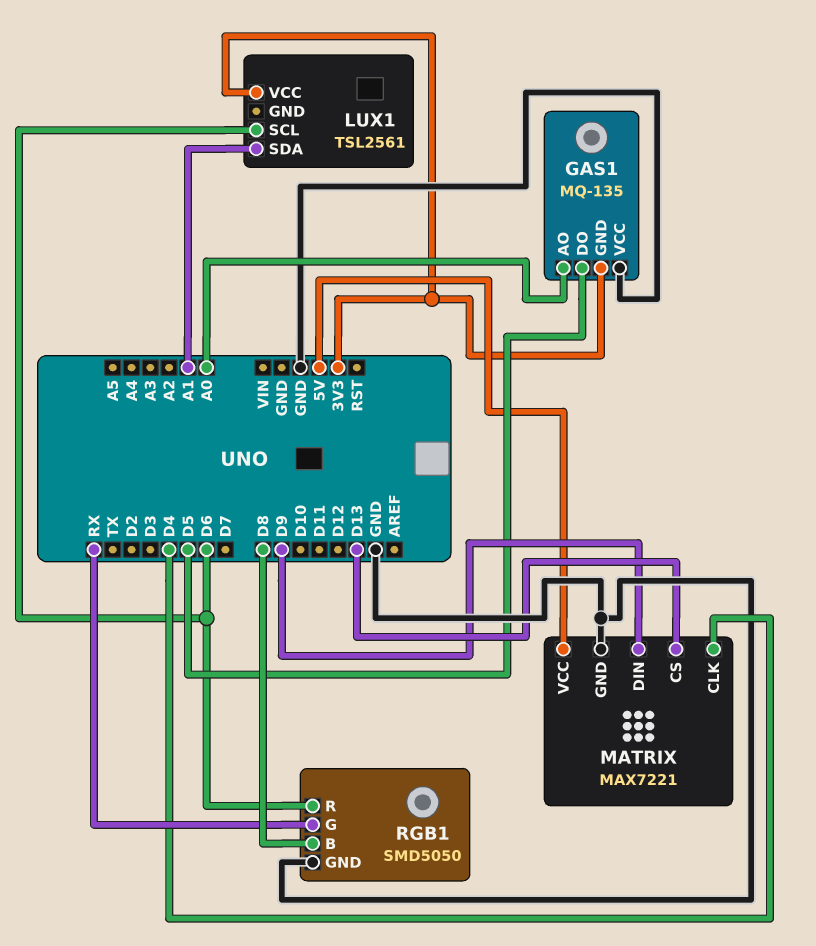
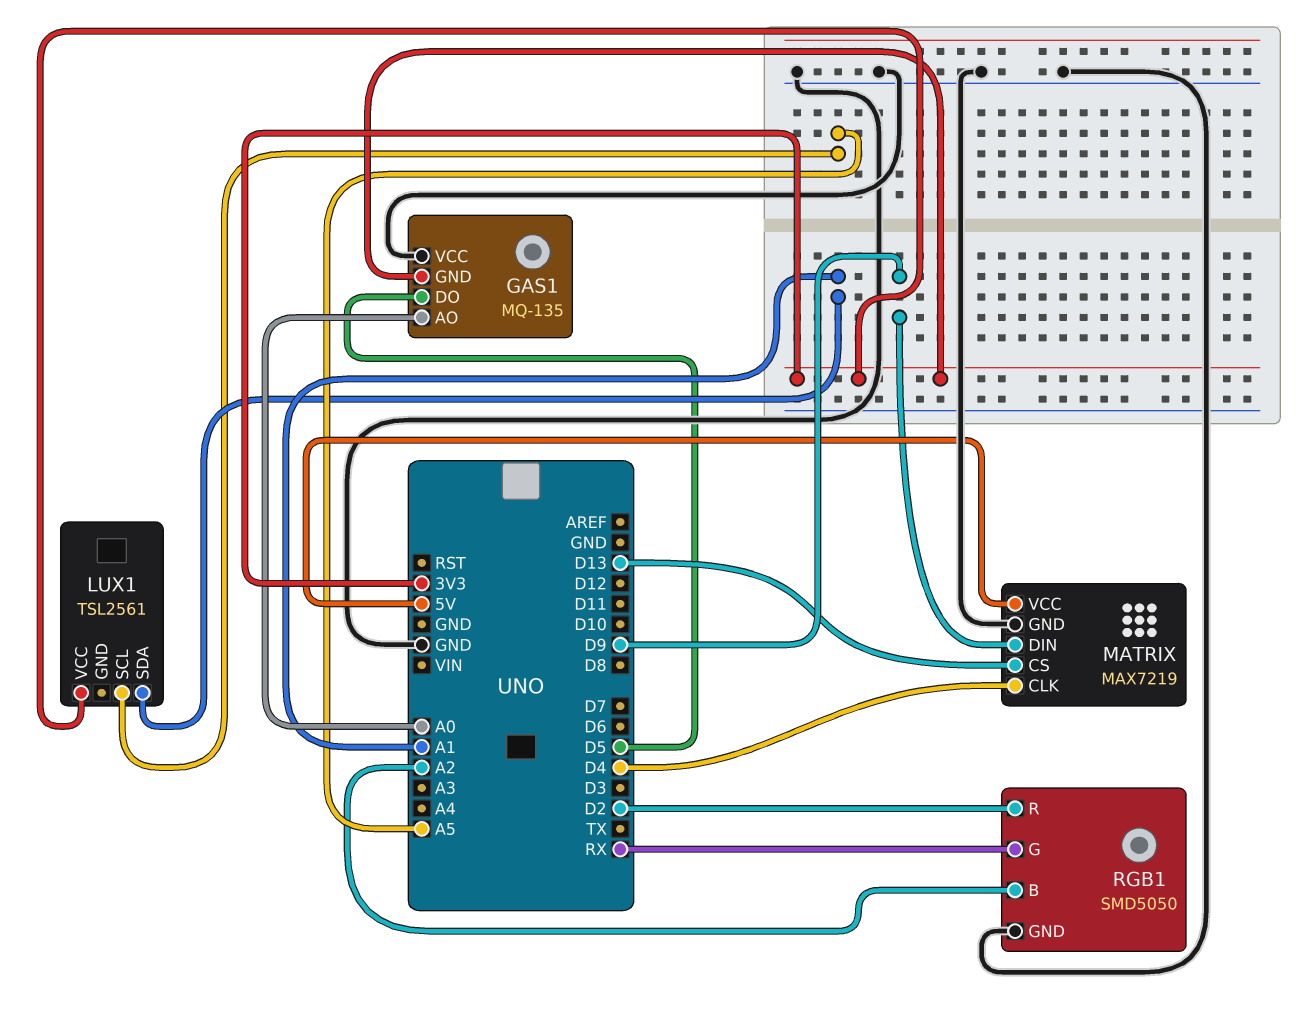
LUX1 pin SCL: D6 -> A5
MATRIX: MAX7221 -> MAX7219
RGB1 pin B: D8 -> A2
RGB1 pin R: D6 -> D2

